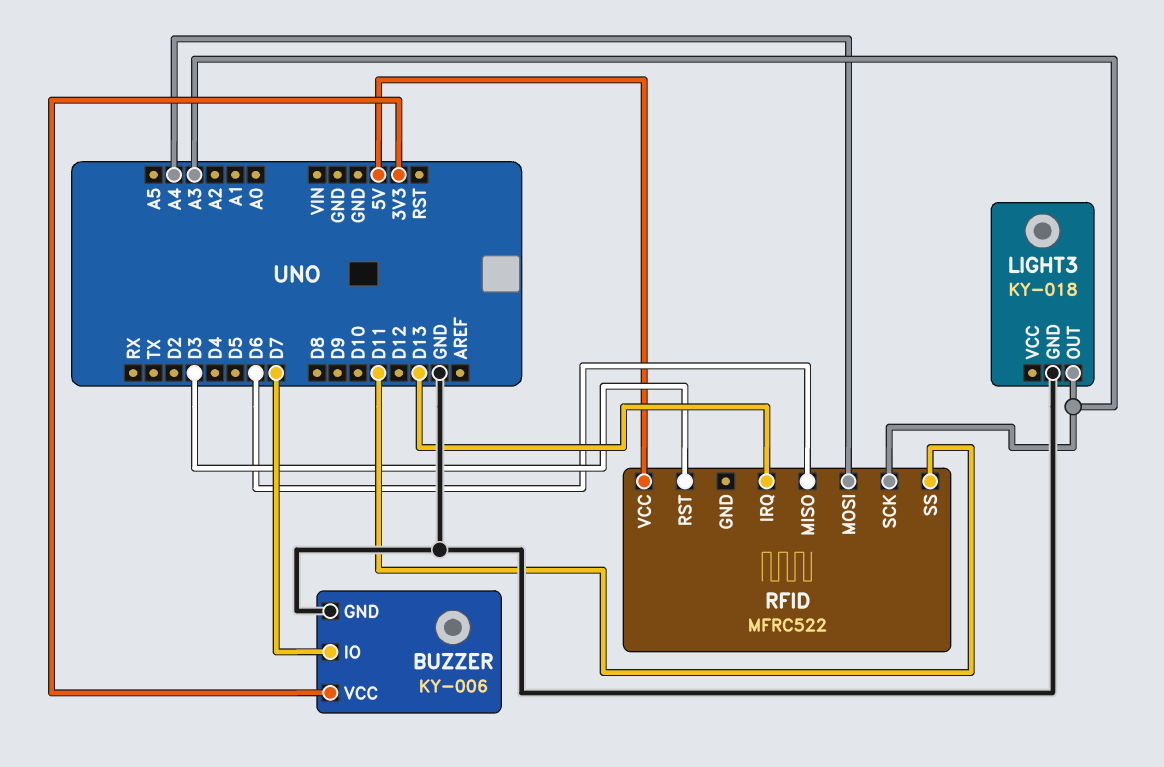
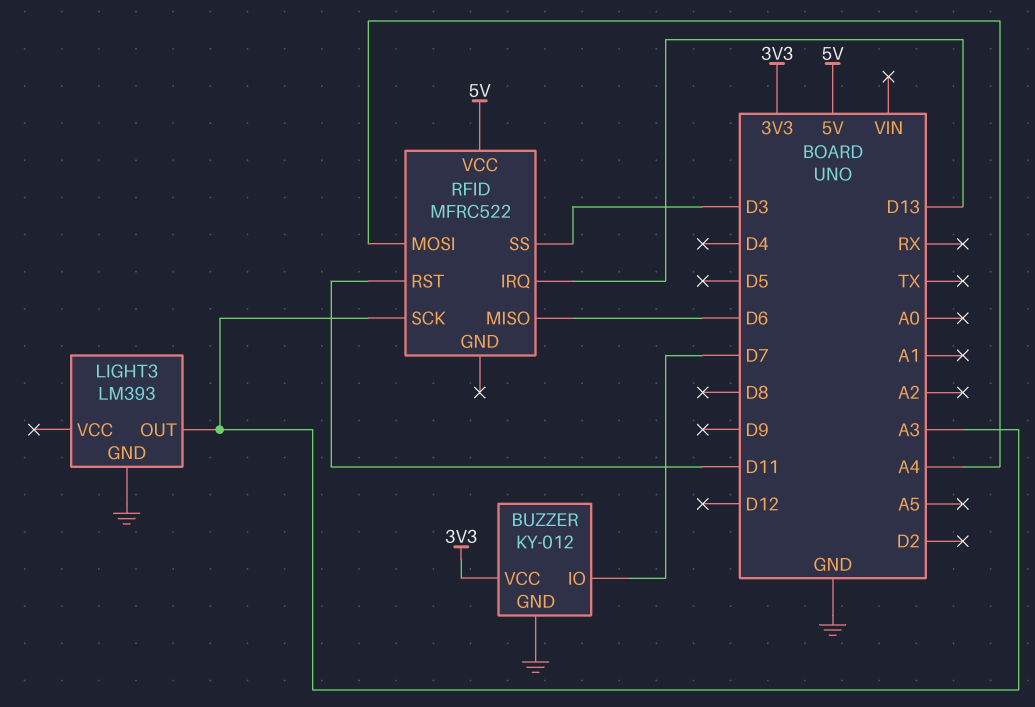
BUZZER: KY-006 -> KY-012
LIGHT3: KY-018 -> LM393
RFID pin RST: D3 -> D11
RFID pin SS: D11 -> D3

